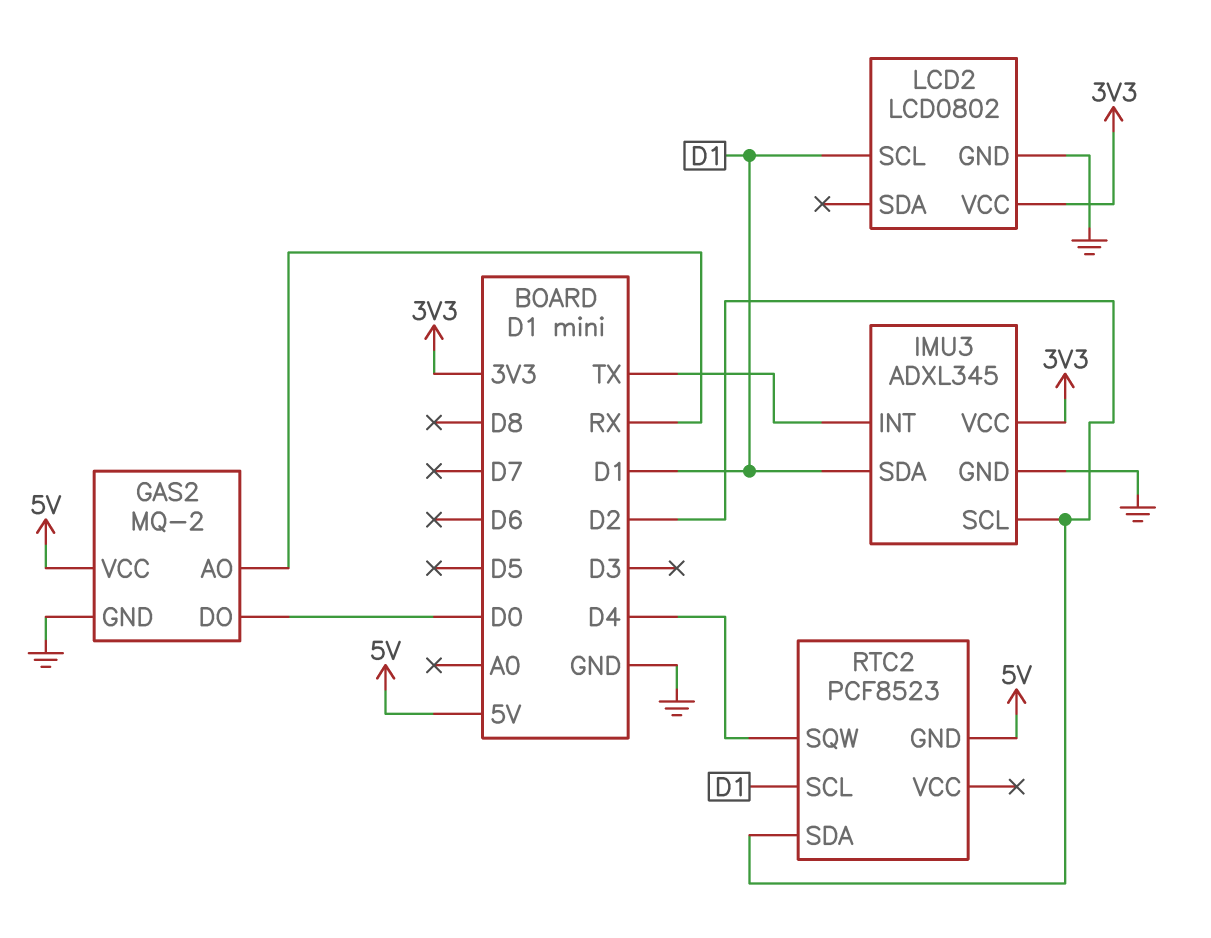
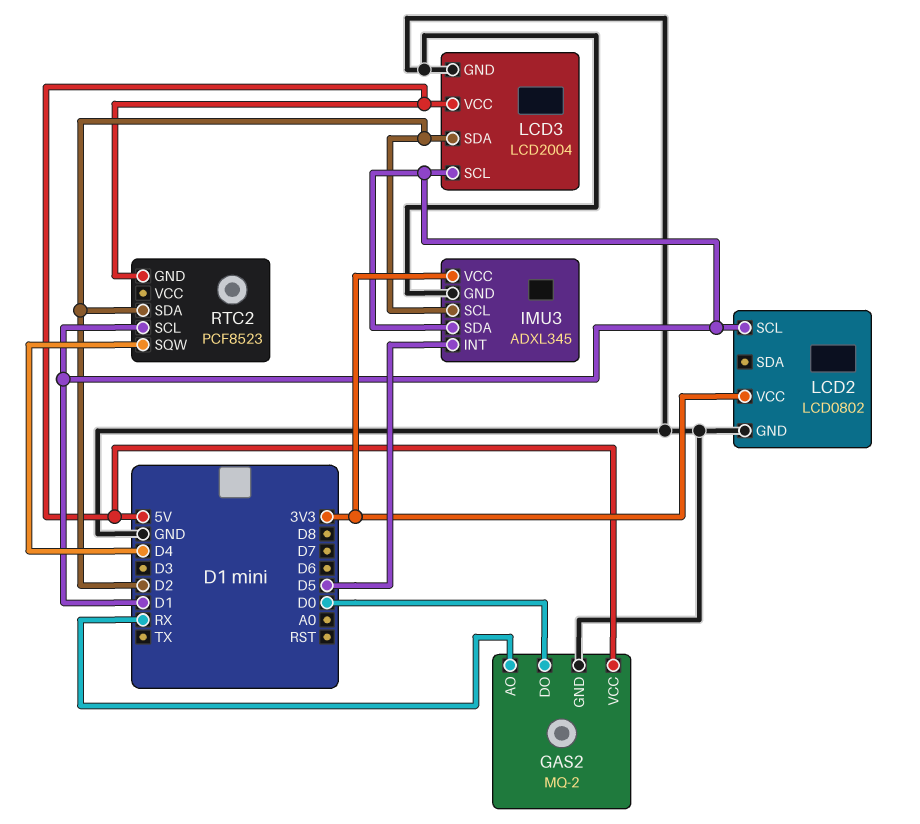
IMU3 pin INT: TX -> D5
LCD3: none -> LCD2004
LCD3 pin GND: none -> GND
LCD3 pin SCL: none -> D1
LCD3 pin SDA: none -> D2
LCD3 pin VCC: none -> 5V

